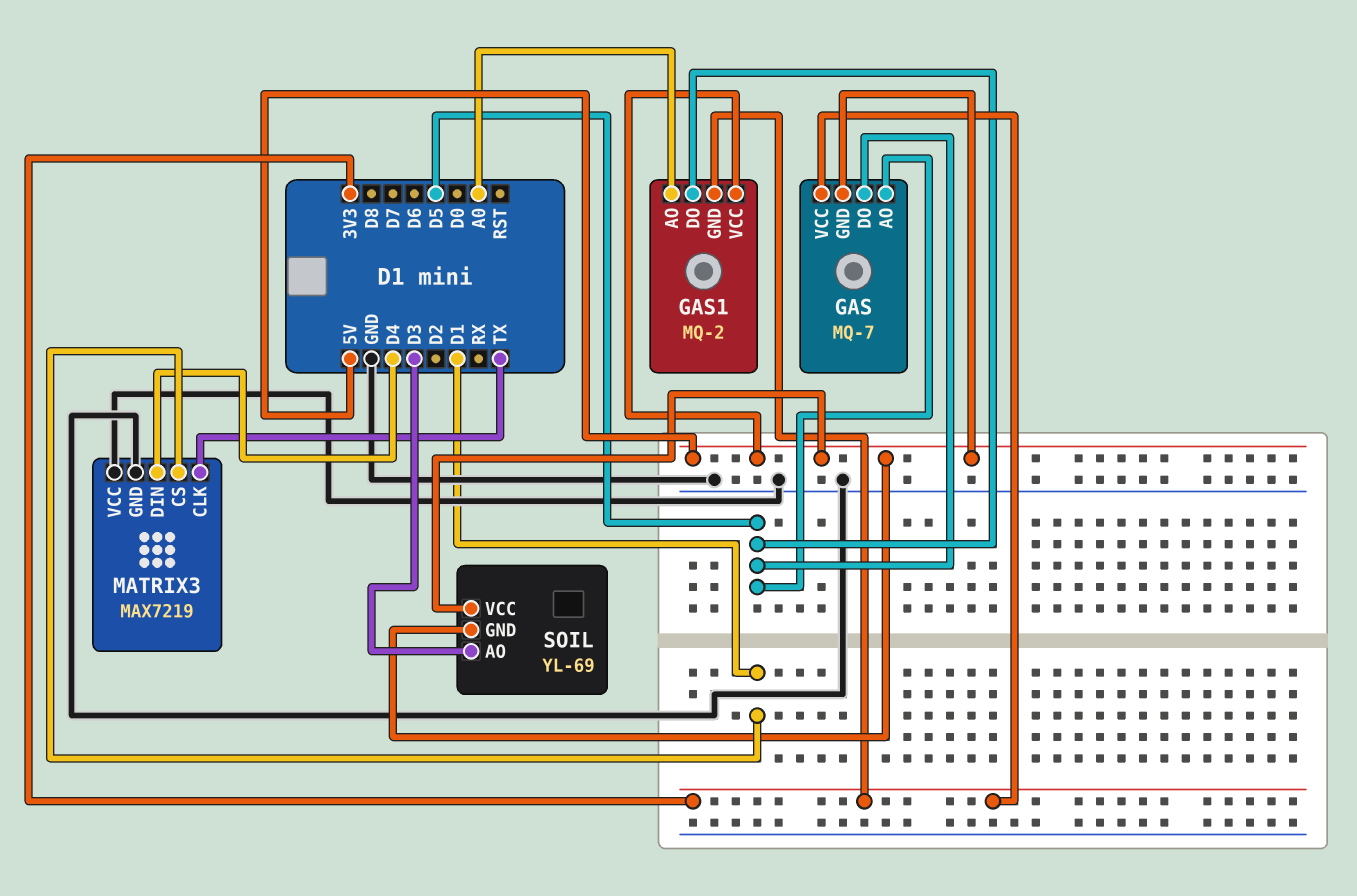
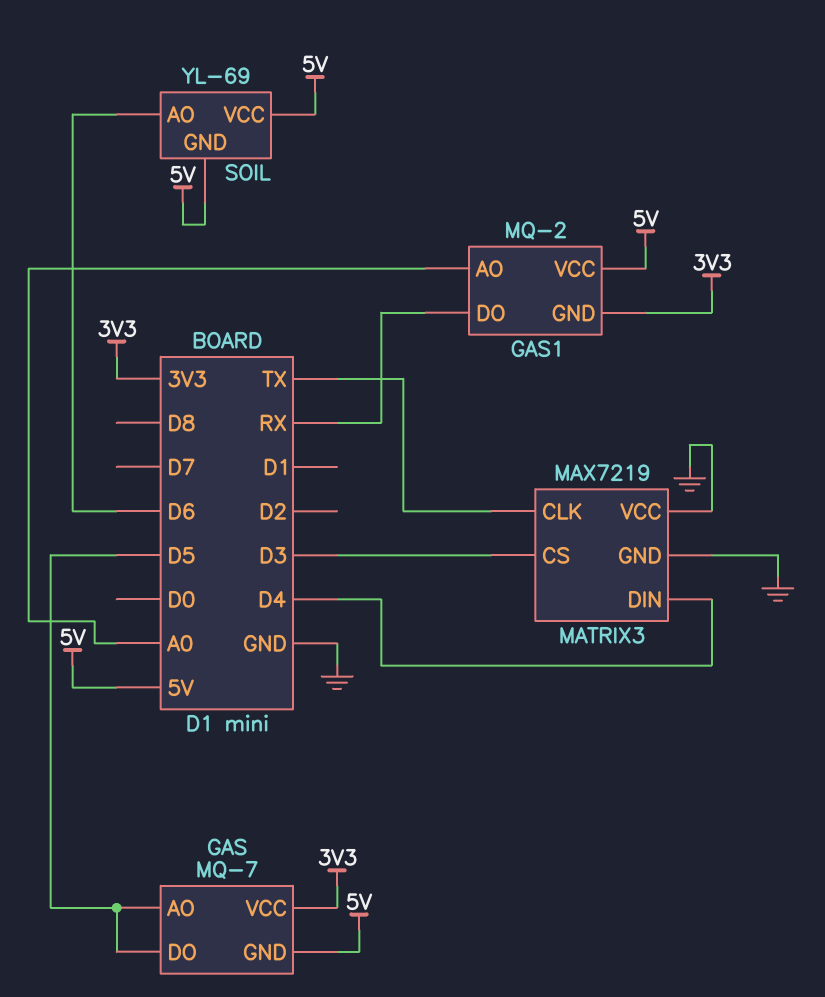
GAS1 pin DO: D5 -> RX
MATRIX3 pin CS: D1 -> D3
SOIL pin AO: D3 -> D6

